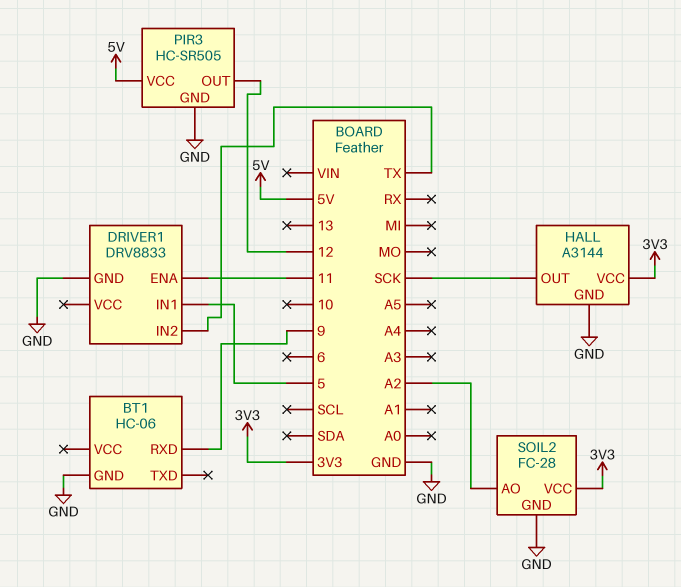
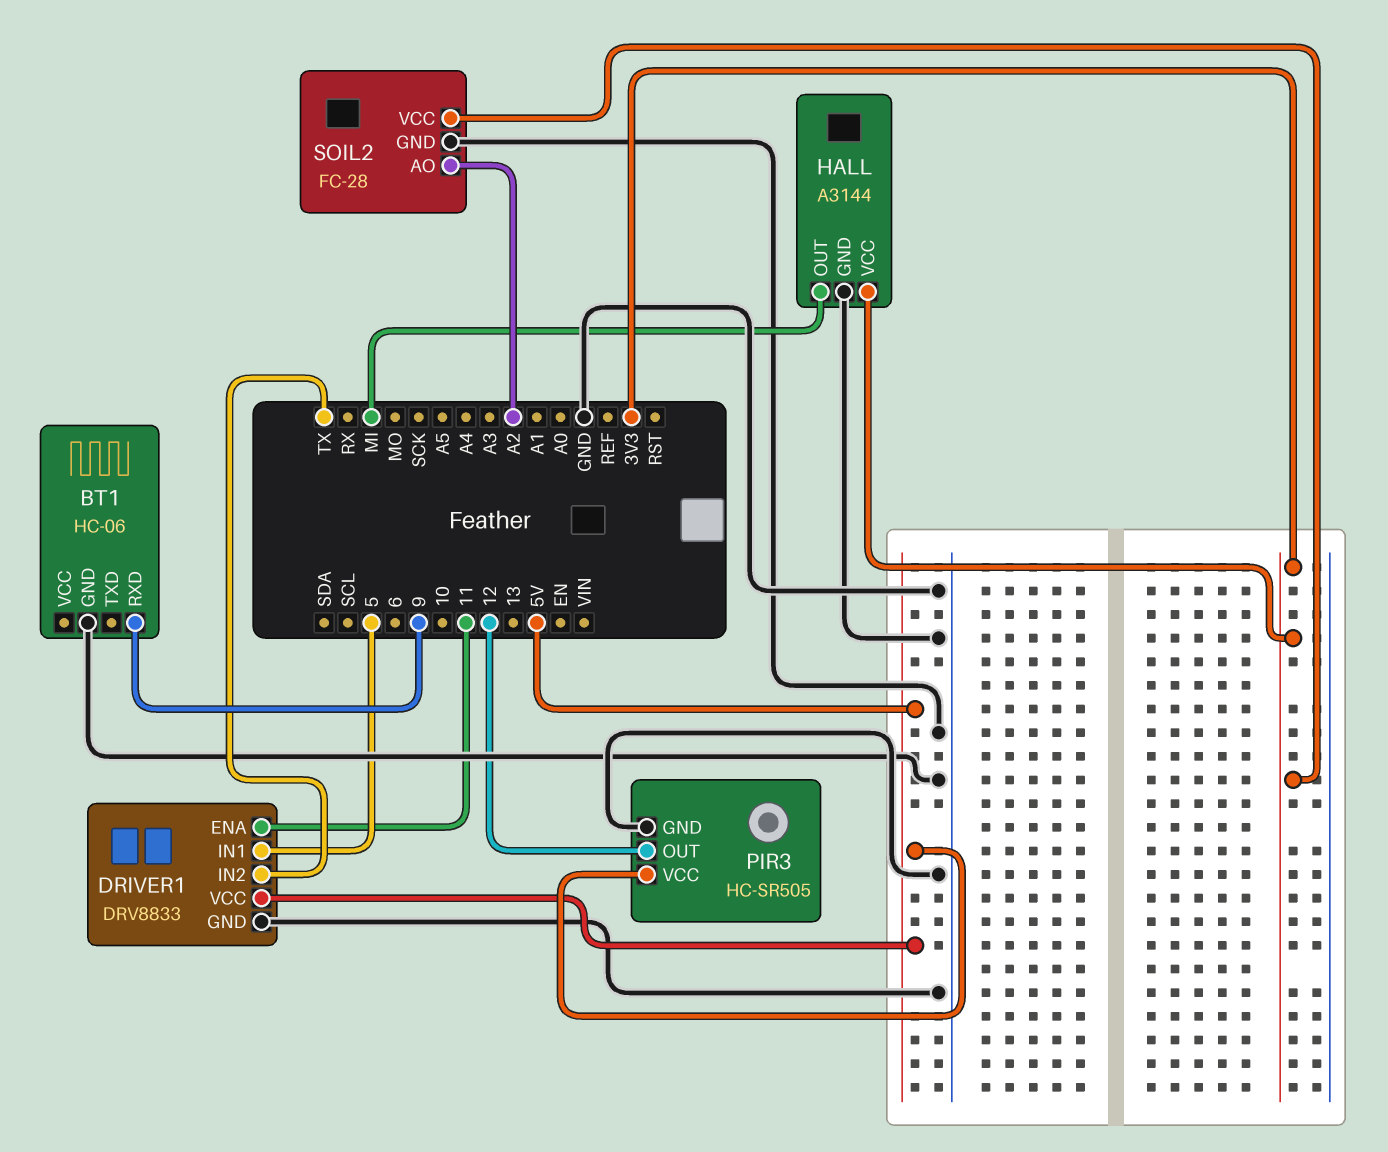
DRIVER1 pin VCC: none -> 5V
HALL pin OUT: SCK -> MI

